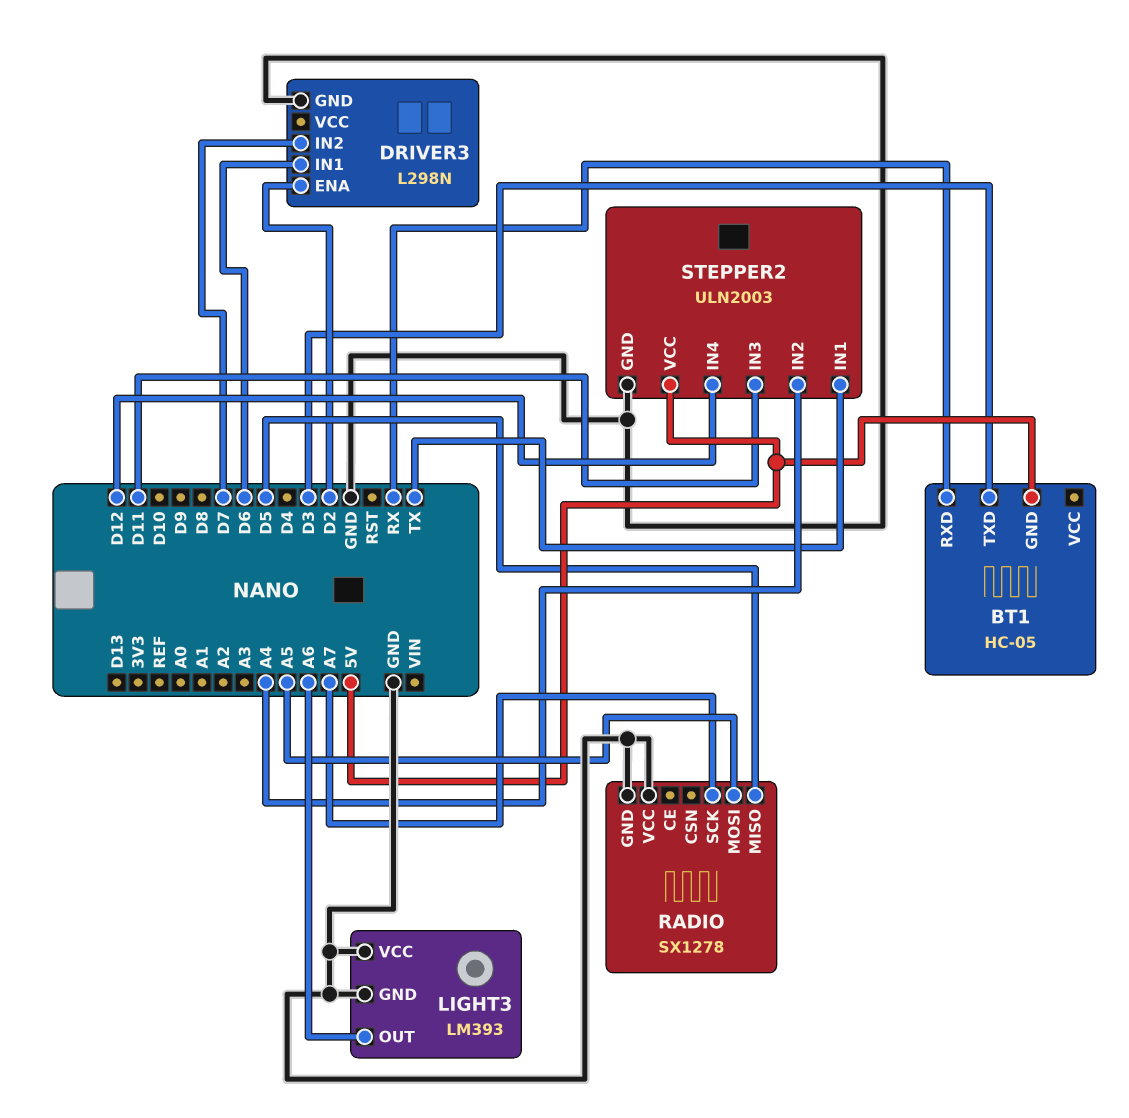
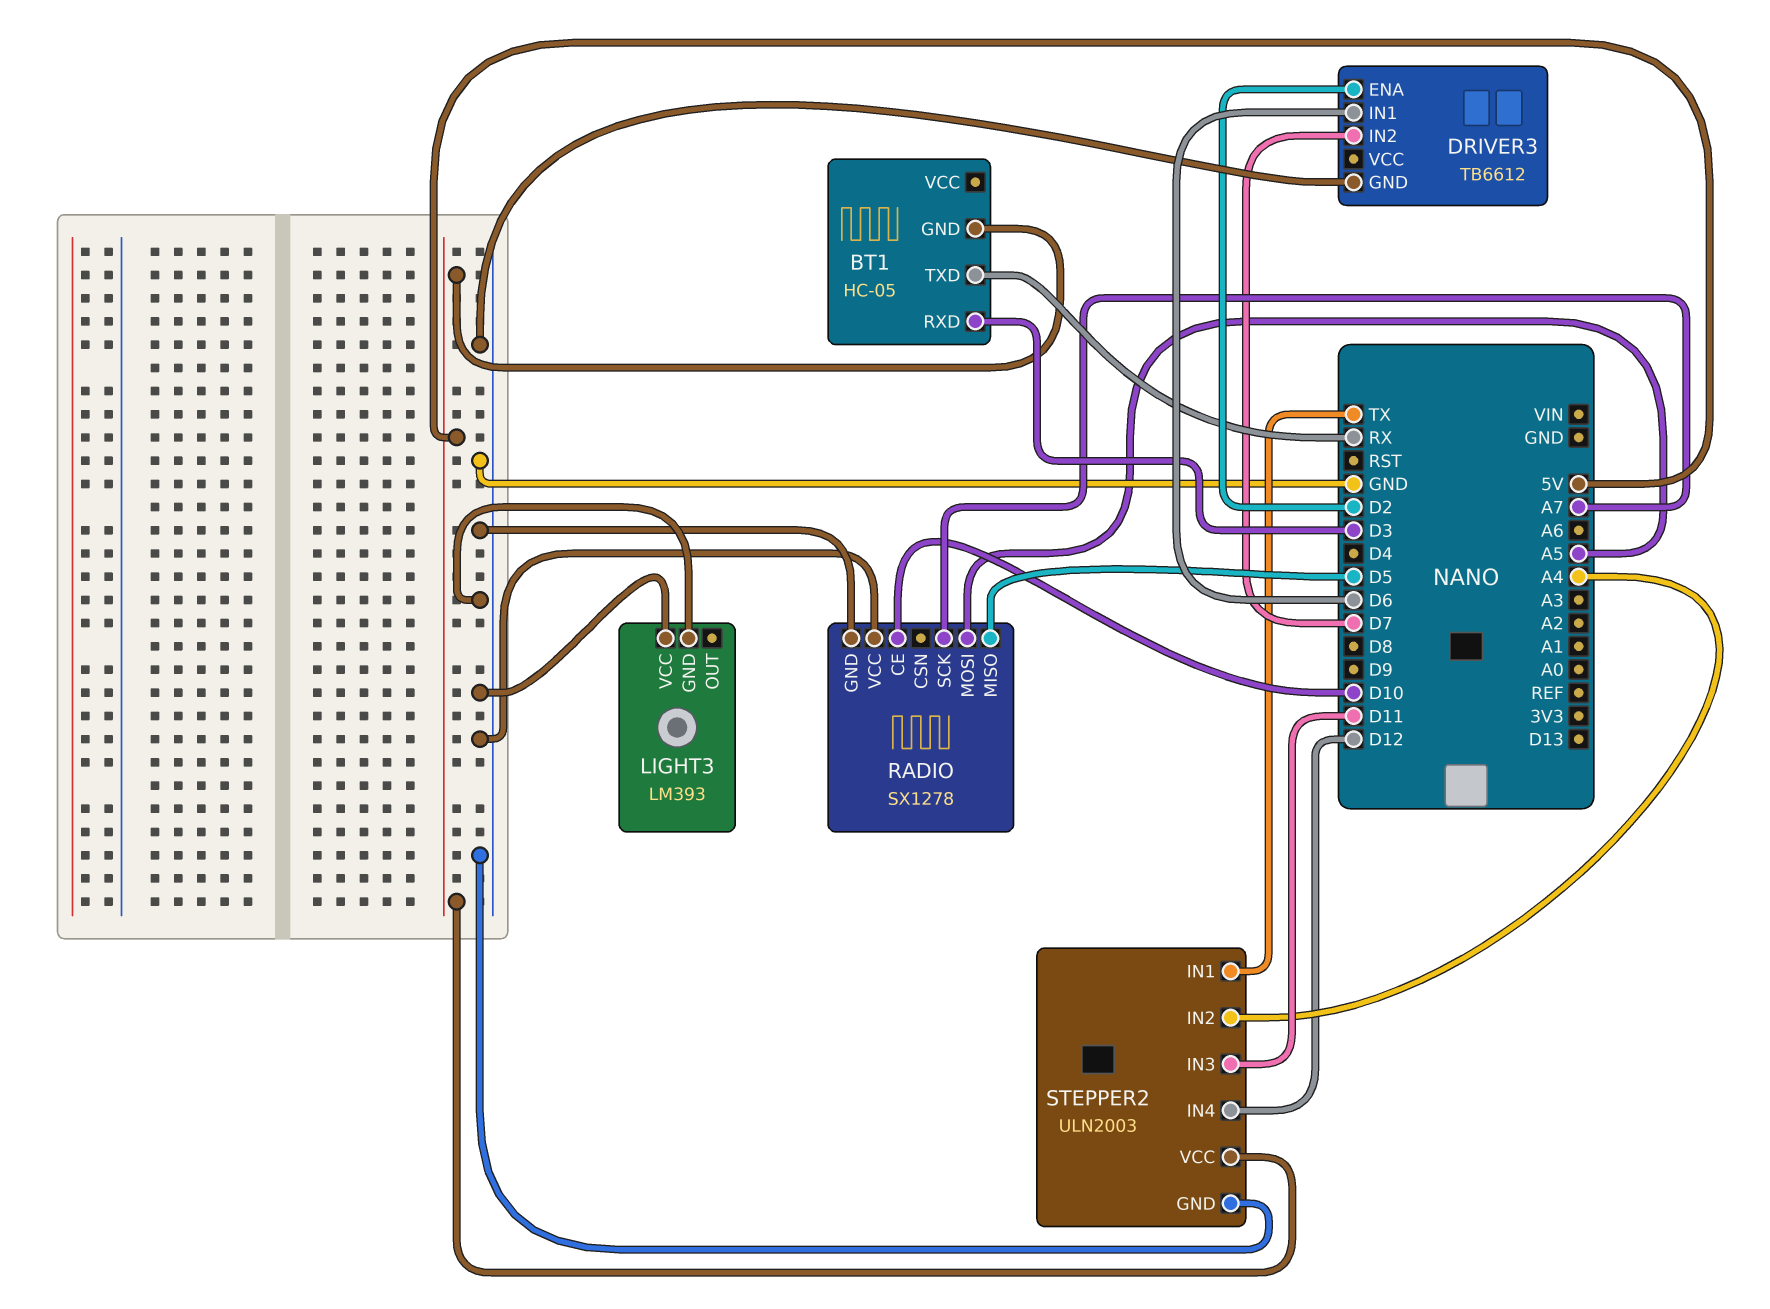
BT1 pin RXD: RX -> D3
BT1 pin TXD: D3 -> RX
DRIVER3: L298N -> TB6612
LIGHT3 pin OUT: A6 -> none
RADIO pin CE: none -> D10

